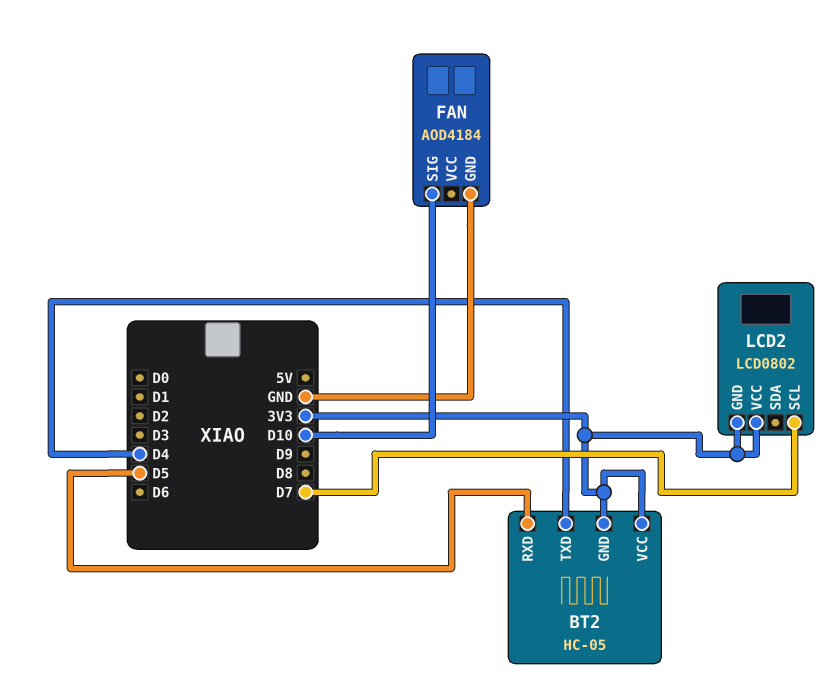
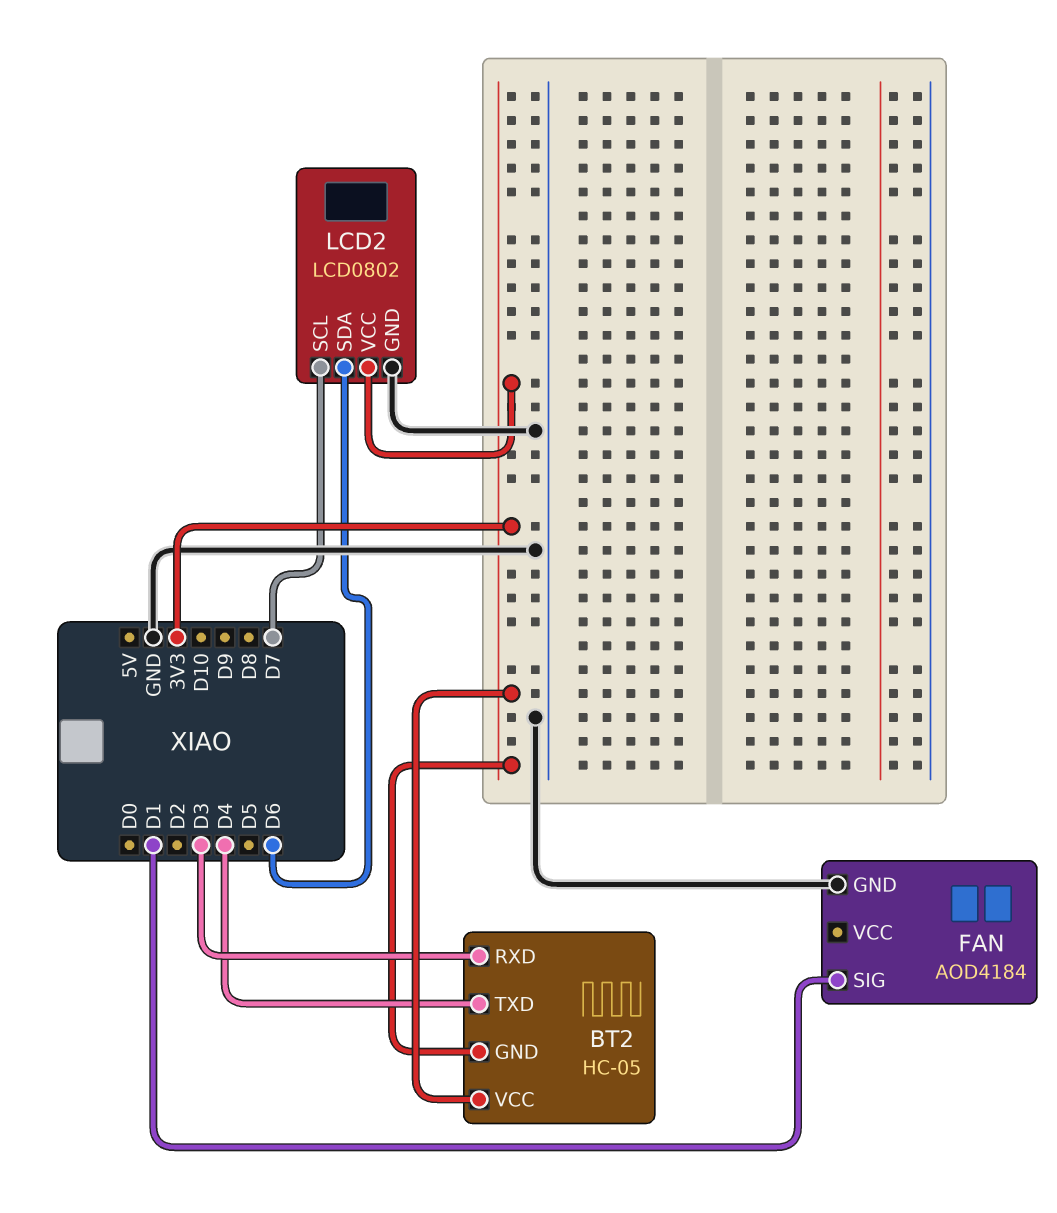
BT2 pin RXD: D5 -> D3
FAN pin SIG: D10 -> D1
LCD2 pin GND: 3V3 -> GND
LCD2 pin SDA: none -> D6

